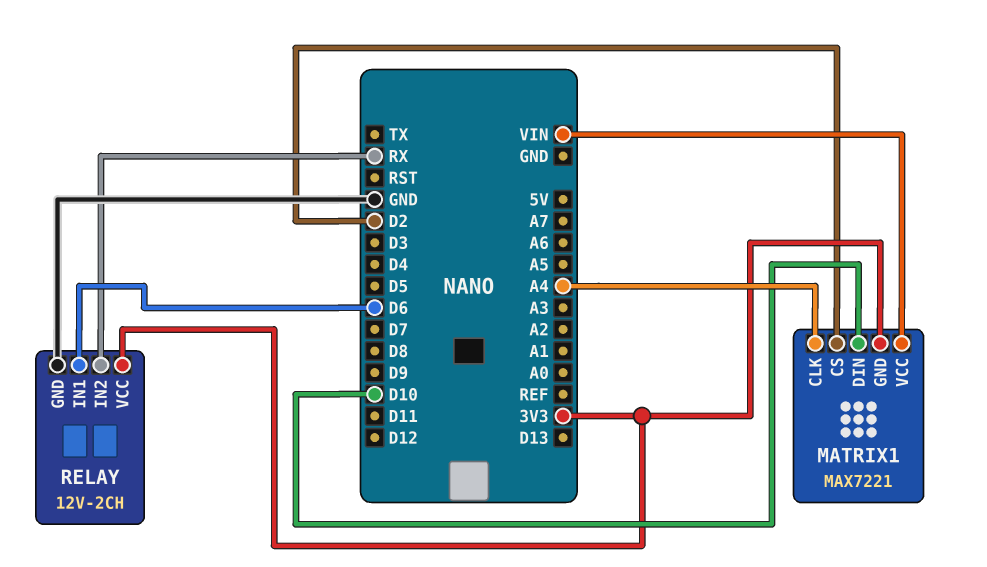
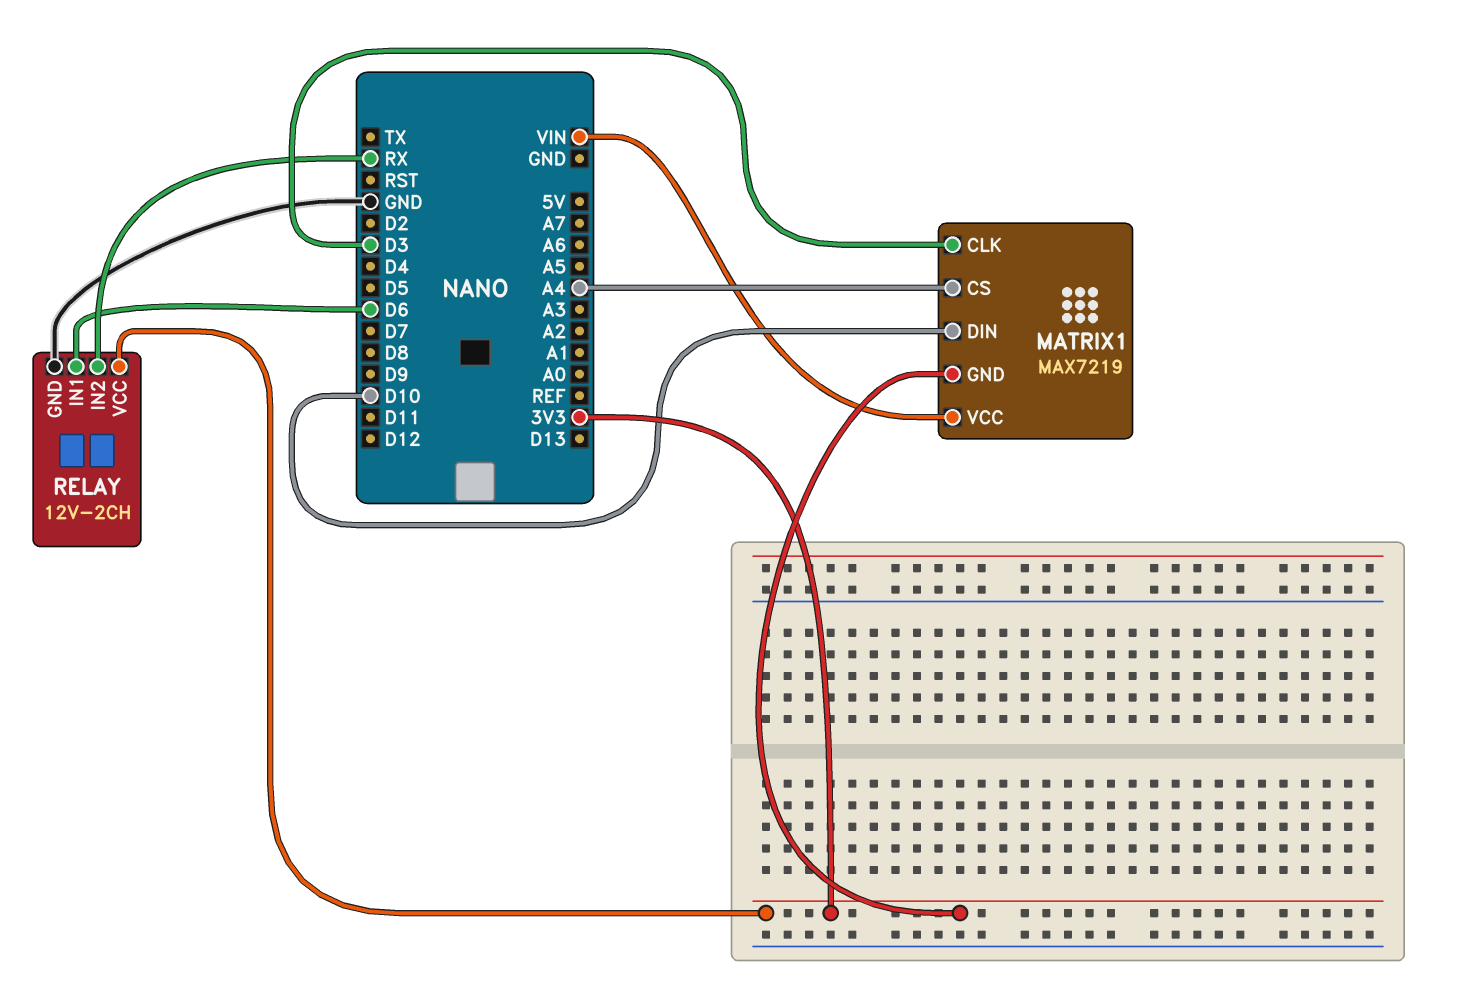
MATRIX1: MAX7221 -> MAX7219
MATRIX1 pin CLK: A4 -> D3
MATRIX1 pin CS: D2 -> A4

